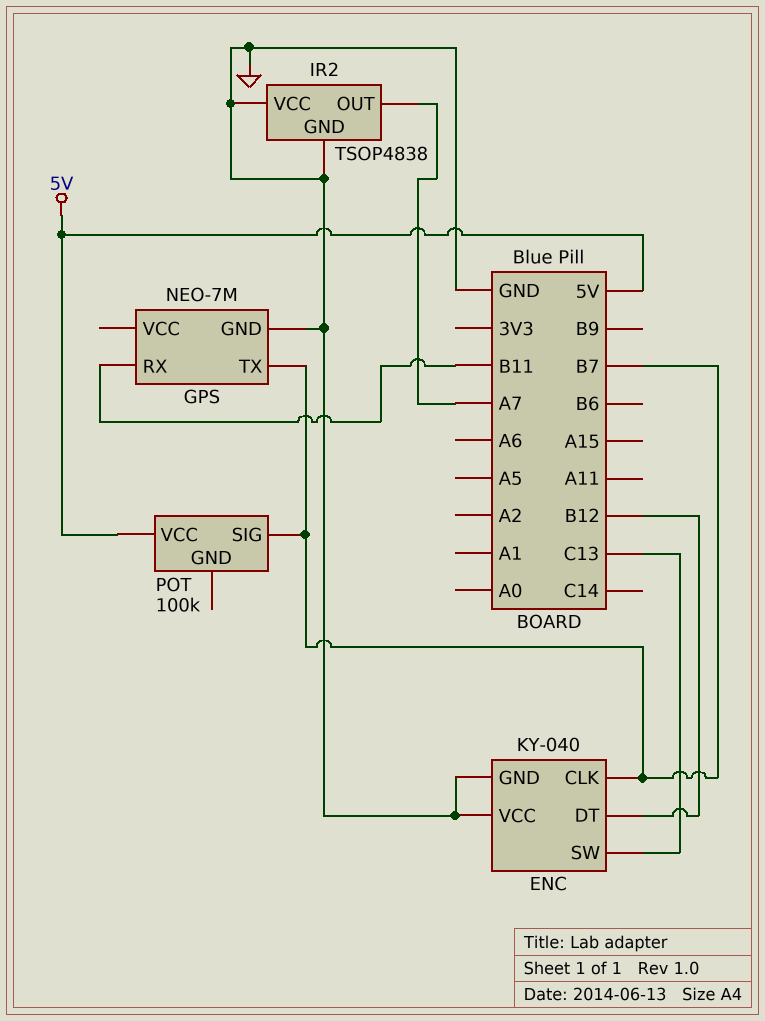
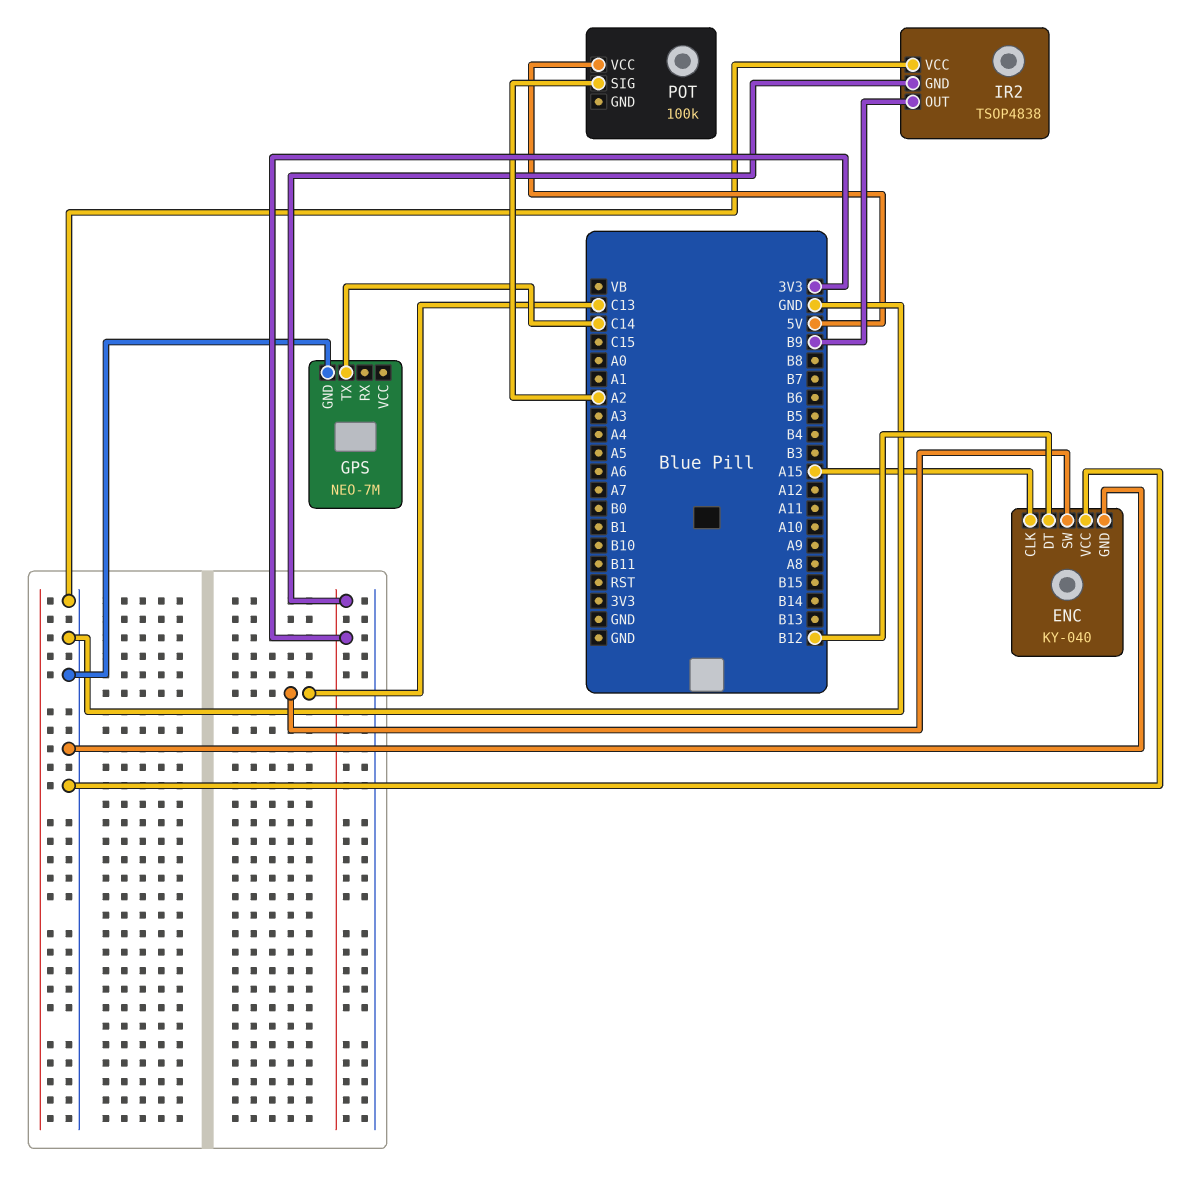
ENC pin CLK: B7 -> A15
GPS pin RX: B11 -> none
GPS pin TX: B7 -> C14
IR2 pin GND: GND -> 3V3
IR2 pin OUT: A7 -> B9
POT pin SIG: B7 -> A2

